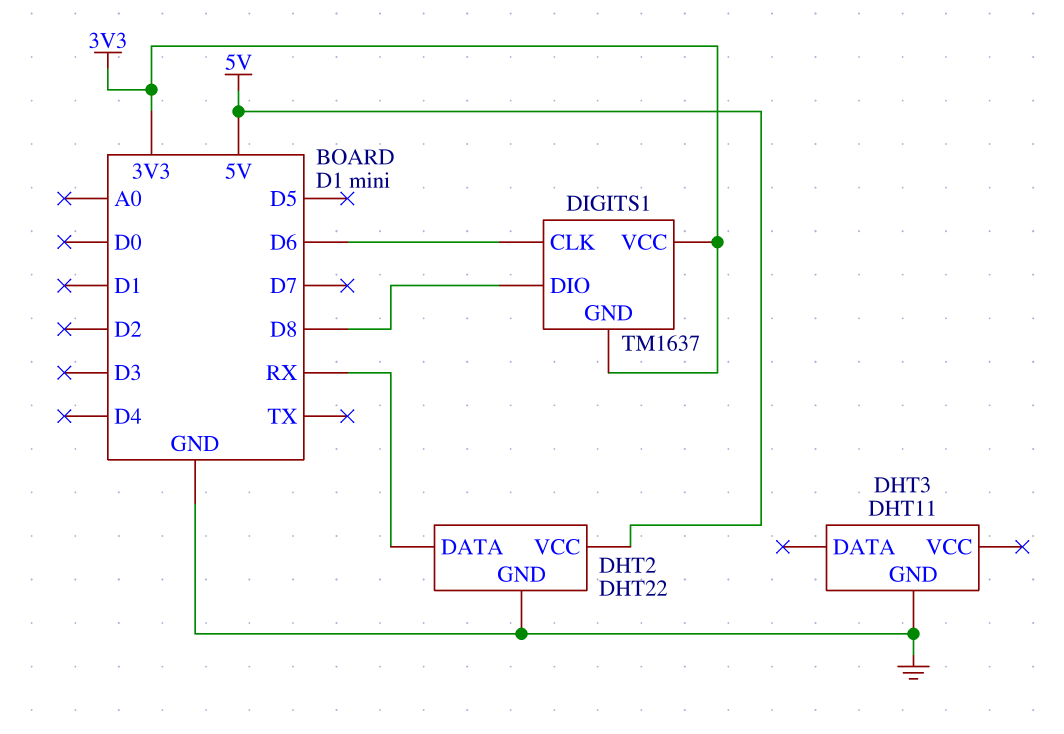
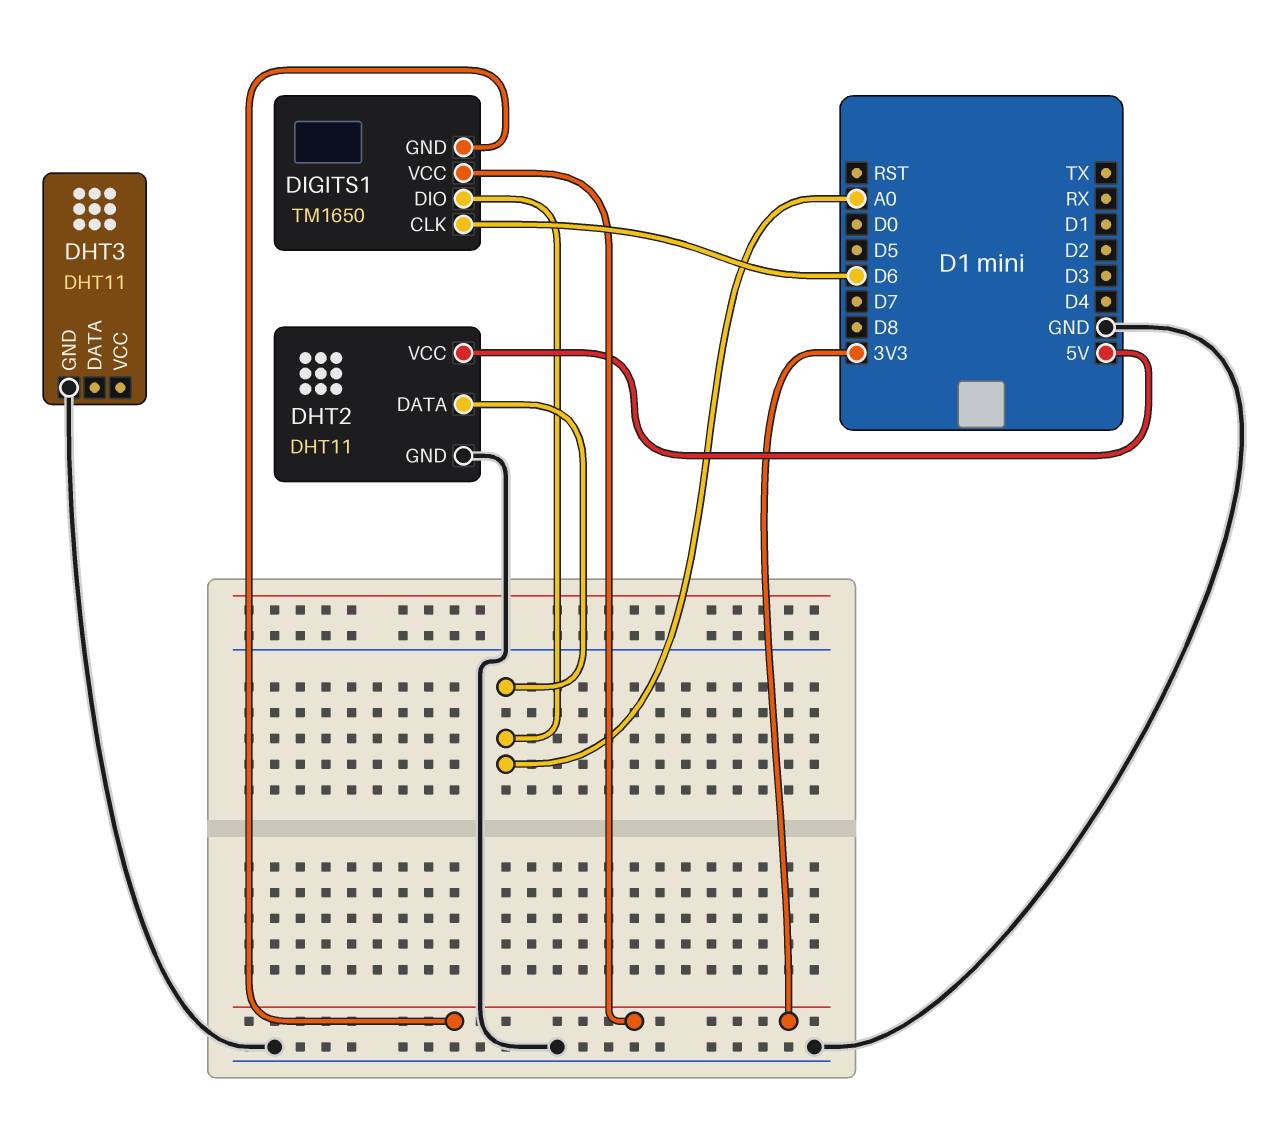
DHT2: DHT22 -> DHT11
DHT2 pin DATA: RX -> A0
DIGITS1: TM1637 -> TM1650
DIGITS1 pin DIO: D8 -> A0

